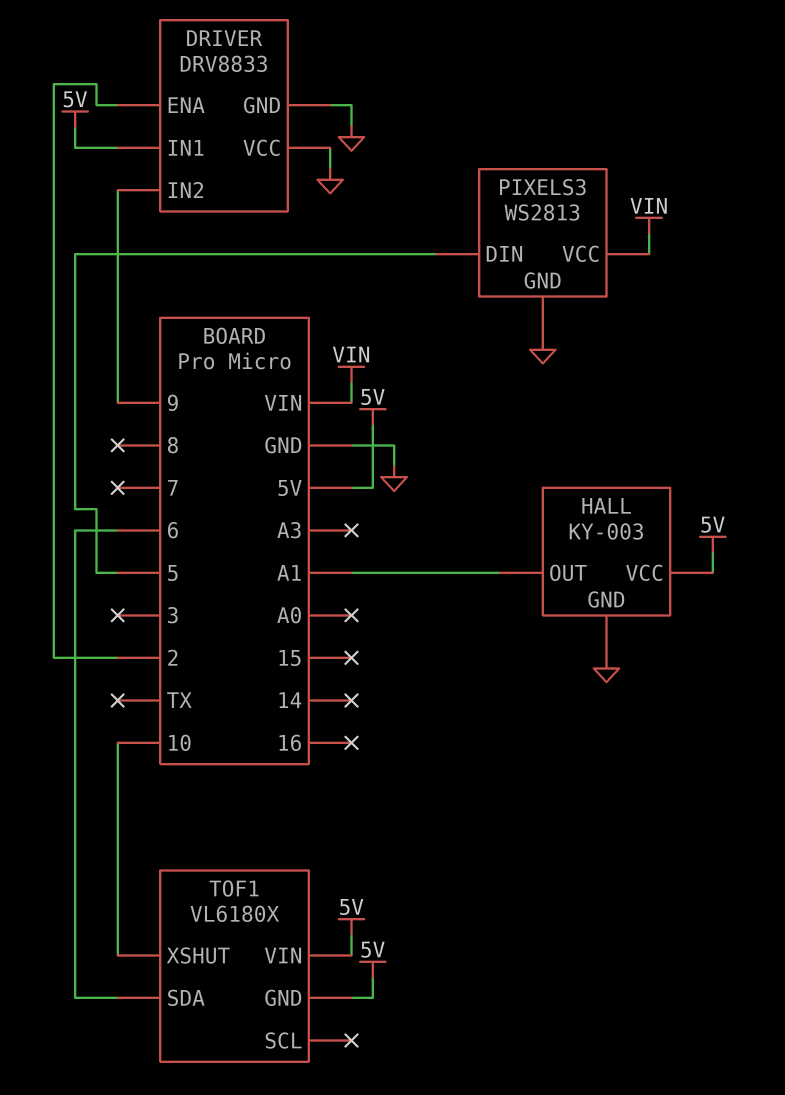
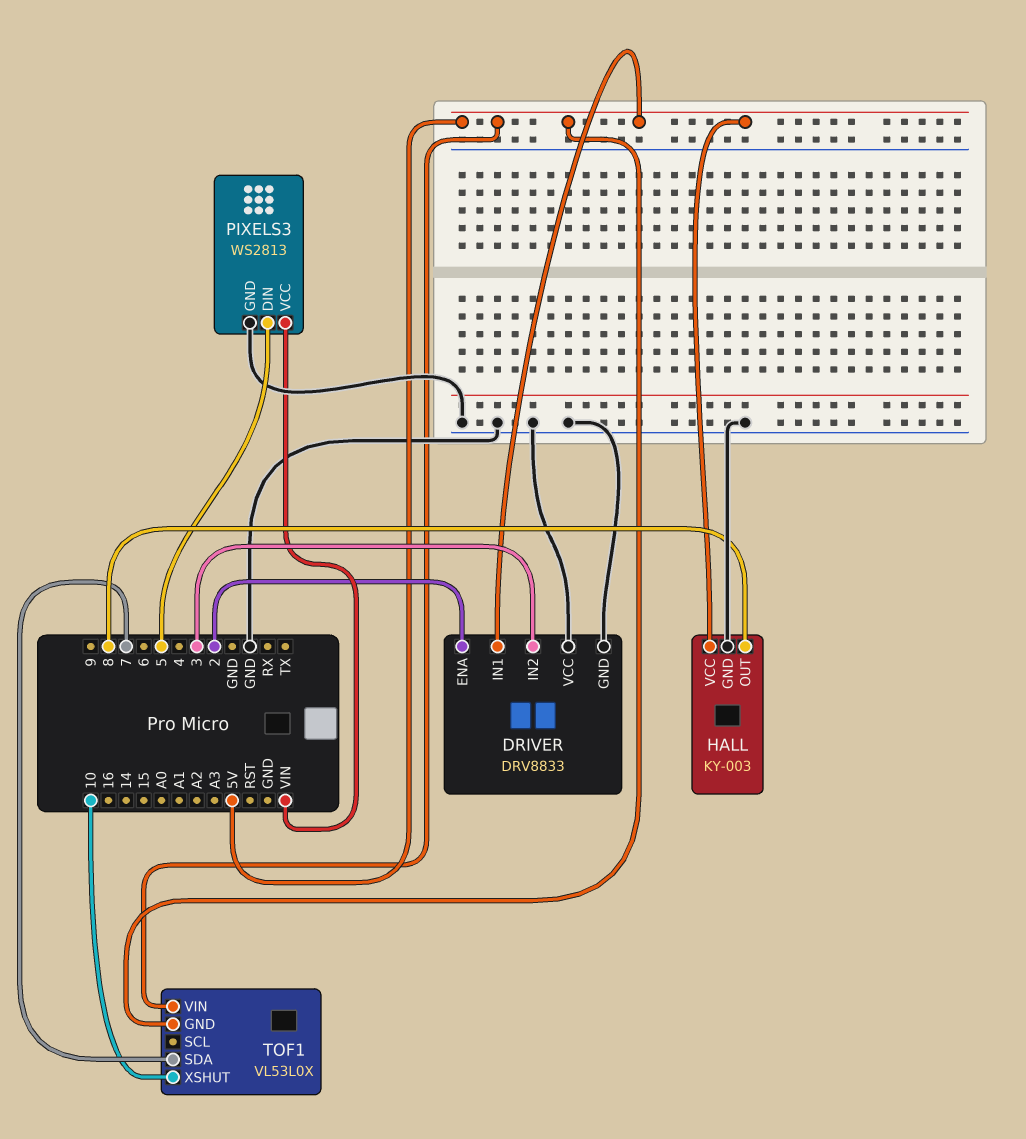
DRIVER pin IN2: 9 -> 3
HALL pin OUT: A1 -> 8
TOF1: VL6180X -> VL53L0X
TOF1 pin SDA: 6 -> 7

